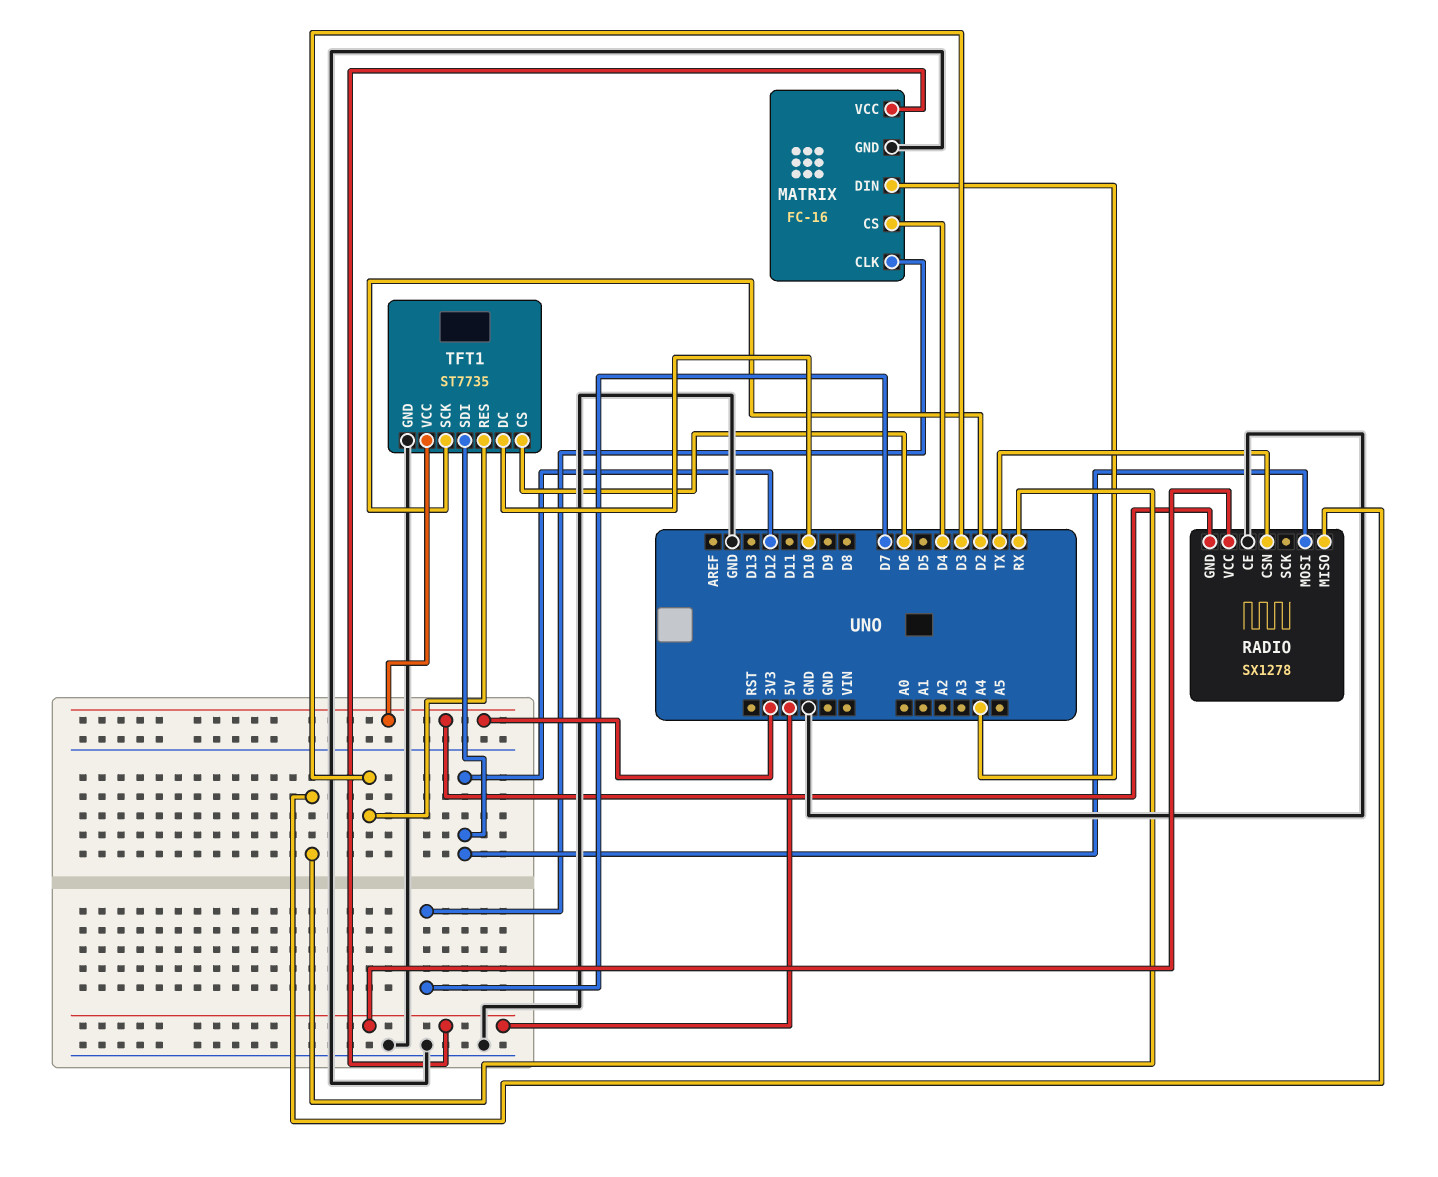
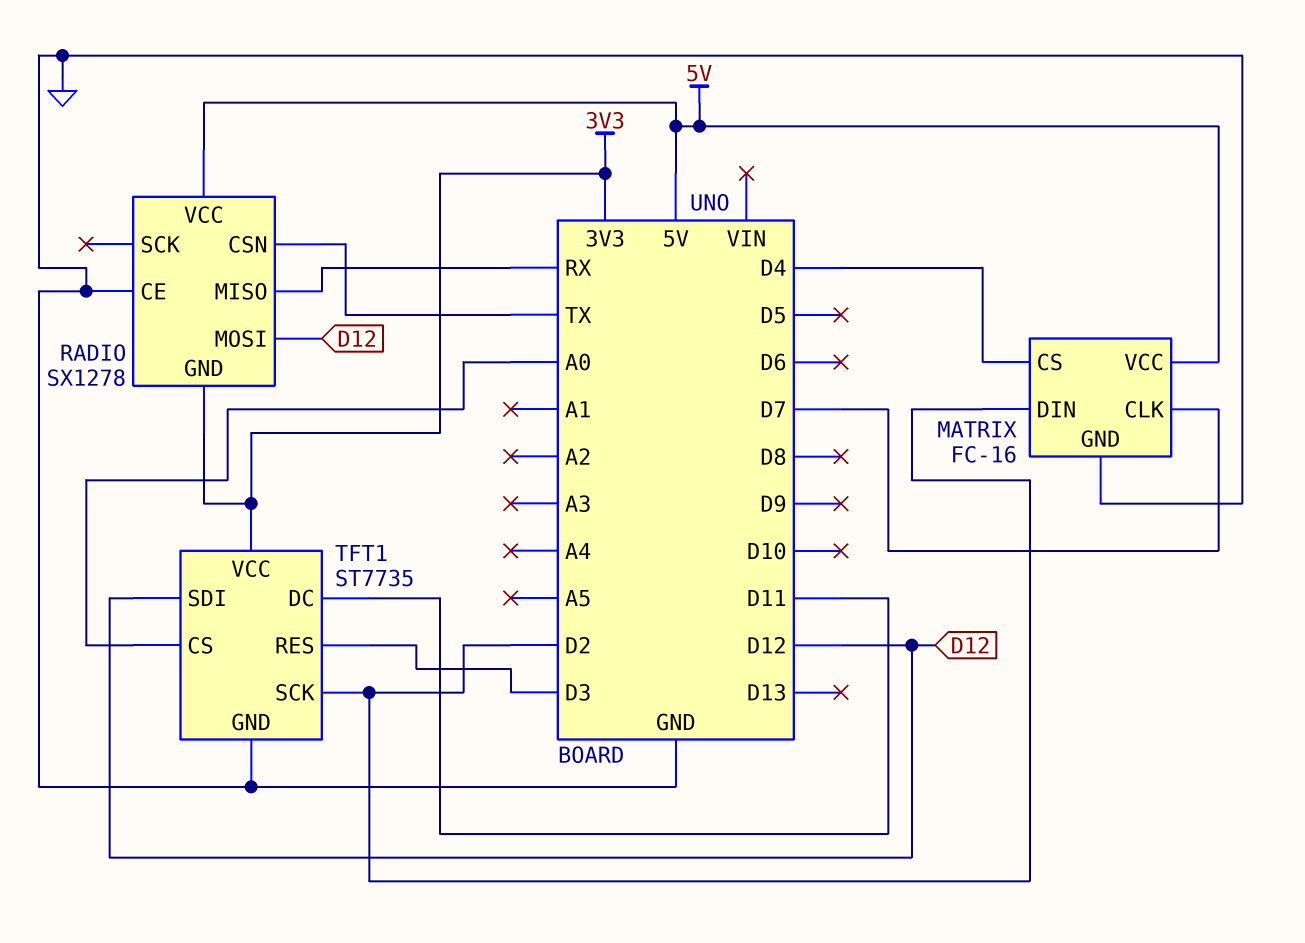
MATRIX pin DIN: A4 -> D2
TFT1 pin CS: D6 -> A0
TFT1 pin DC: D10 -> D11

